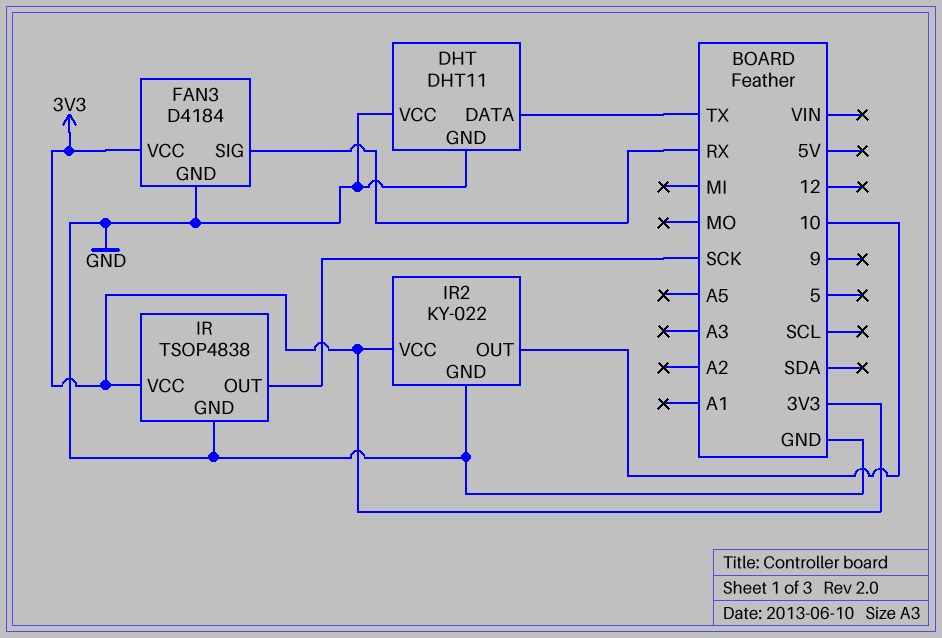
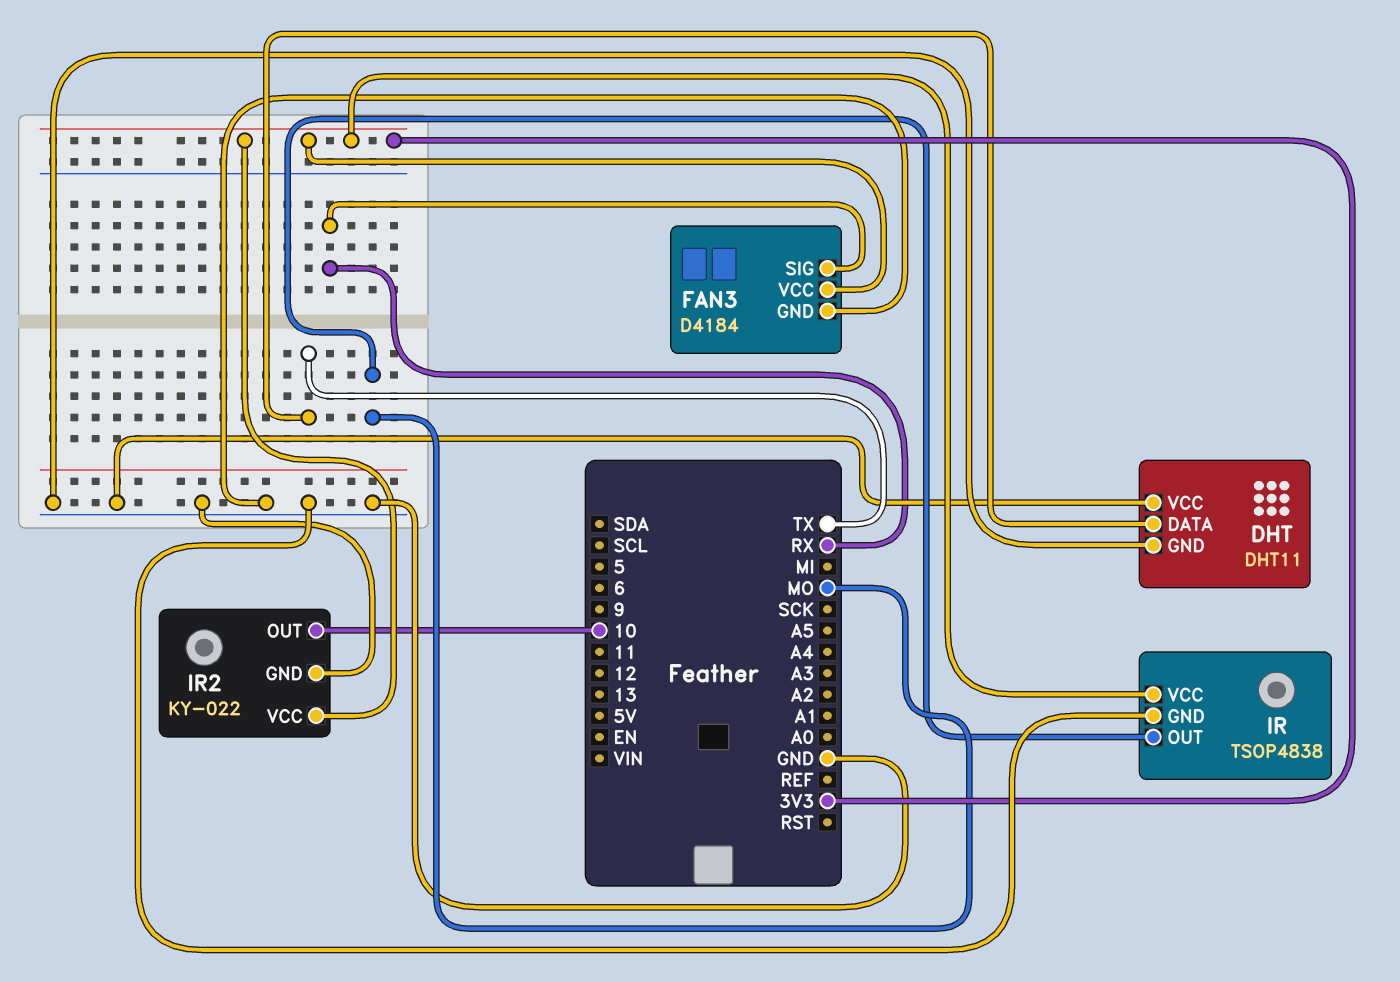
IR pin OUT: SCK -> MO

